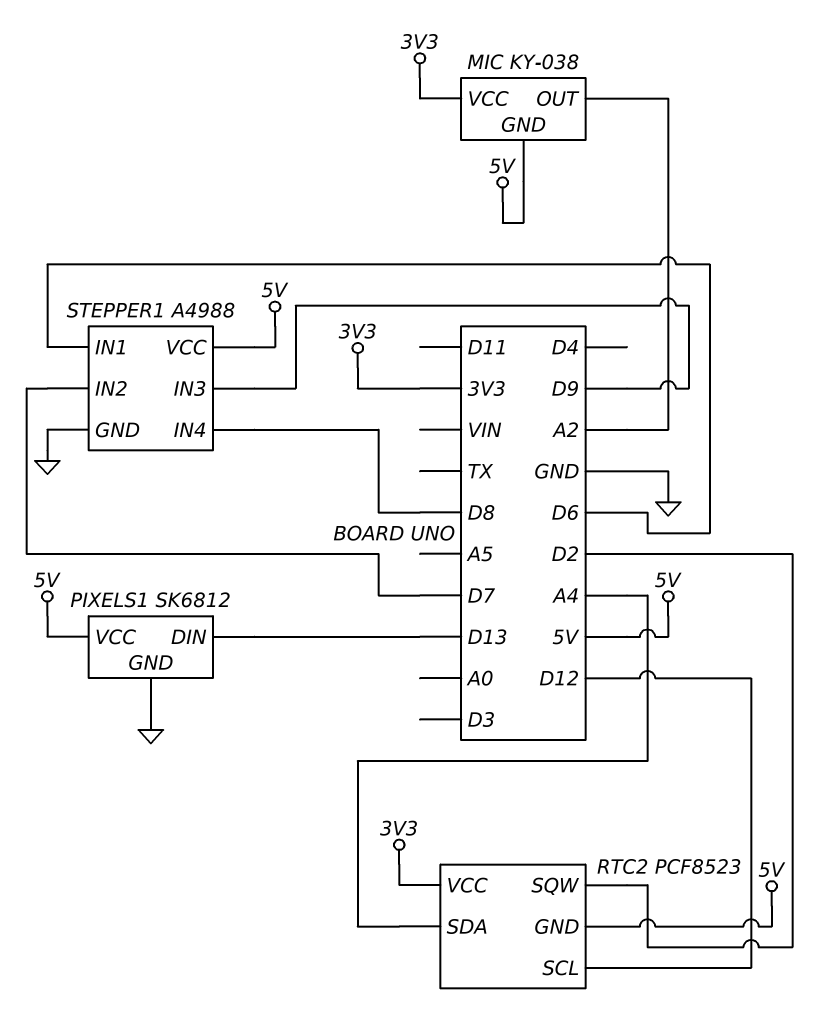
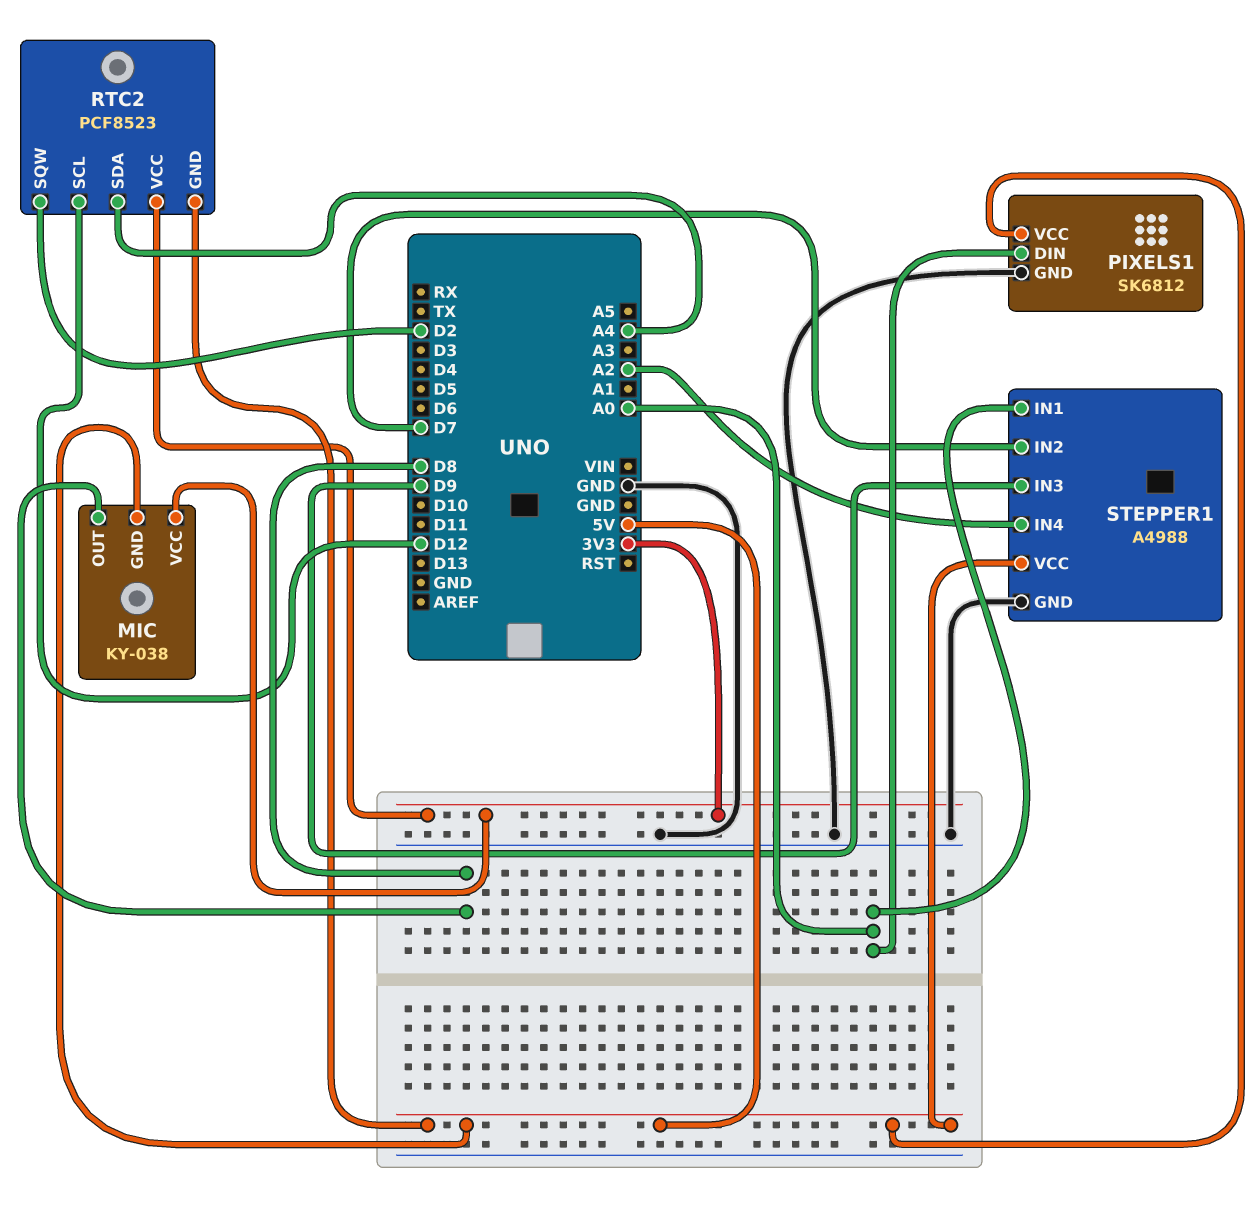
MIC pin OUT: A2 -> D8
PIXELS1 pin DIN: D13 -> A0
STEPPER1 pin IN1: D6 -> A0
STEPPER1 pin IN4: D8 -> A2

